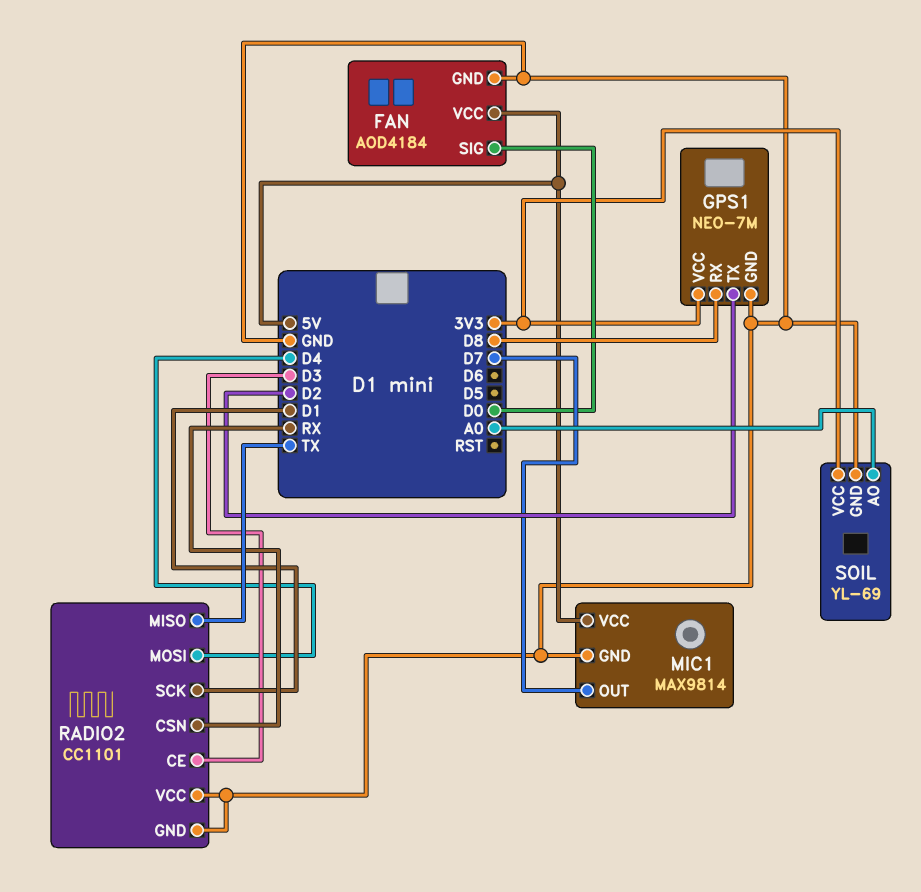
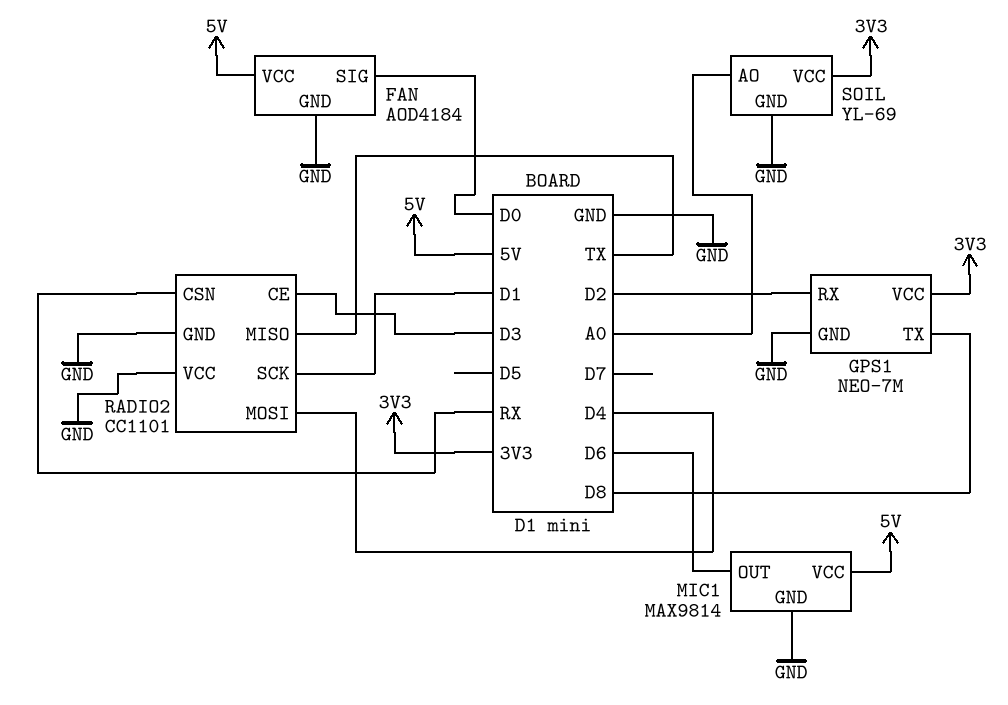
GPS1 pin RX: D8 -> D2
GPS1 pin TX: D2 -> D8
MIC1 pin OUT: D7 -> D6

